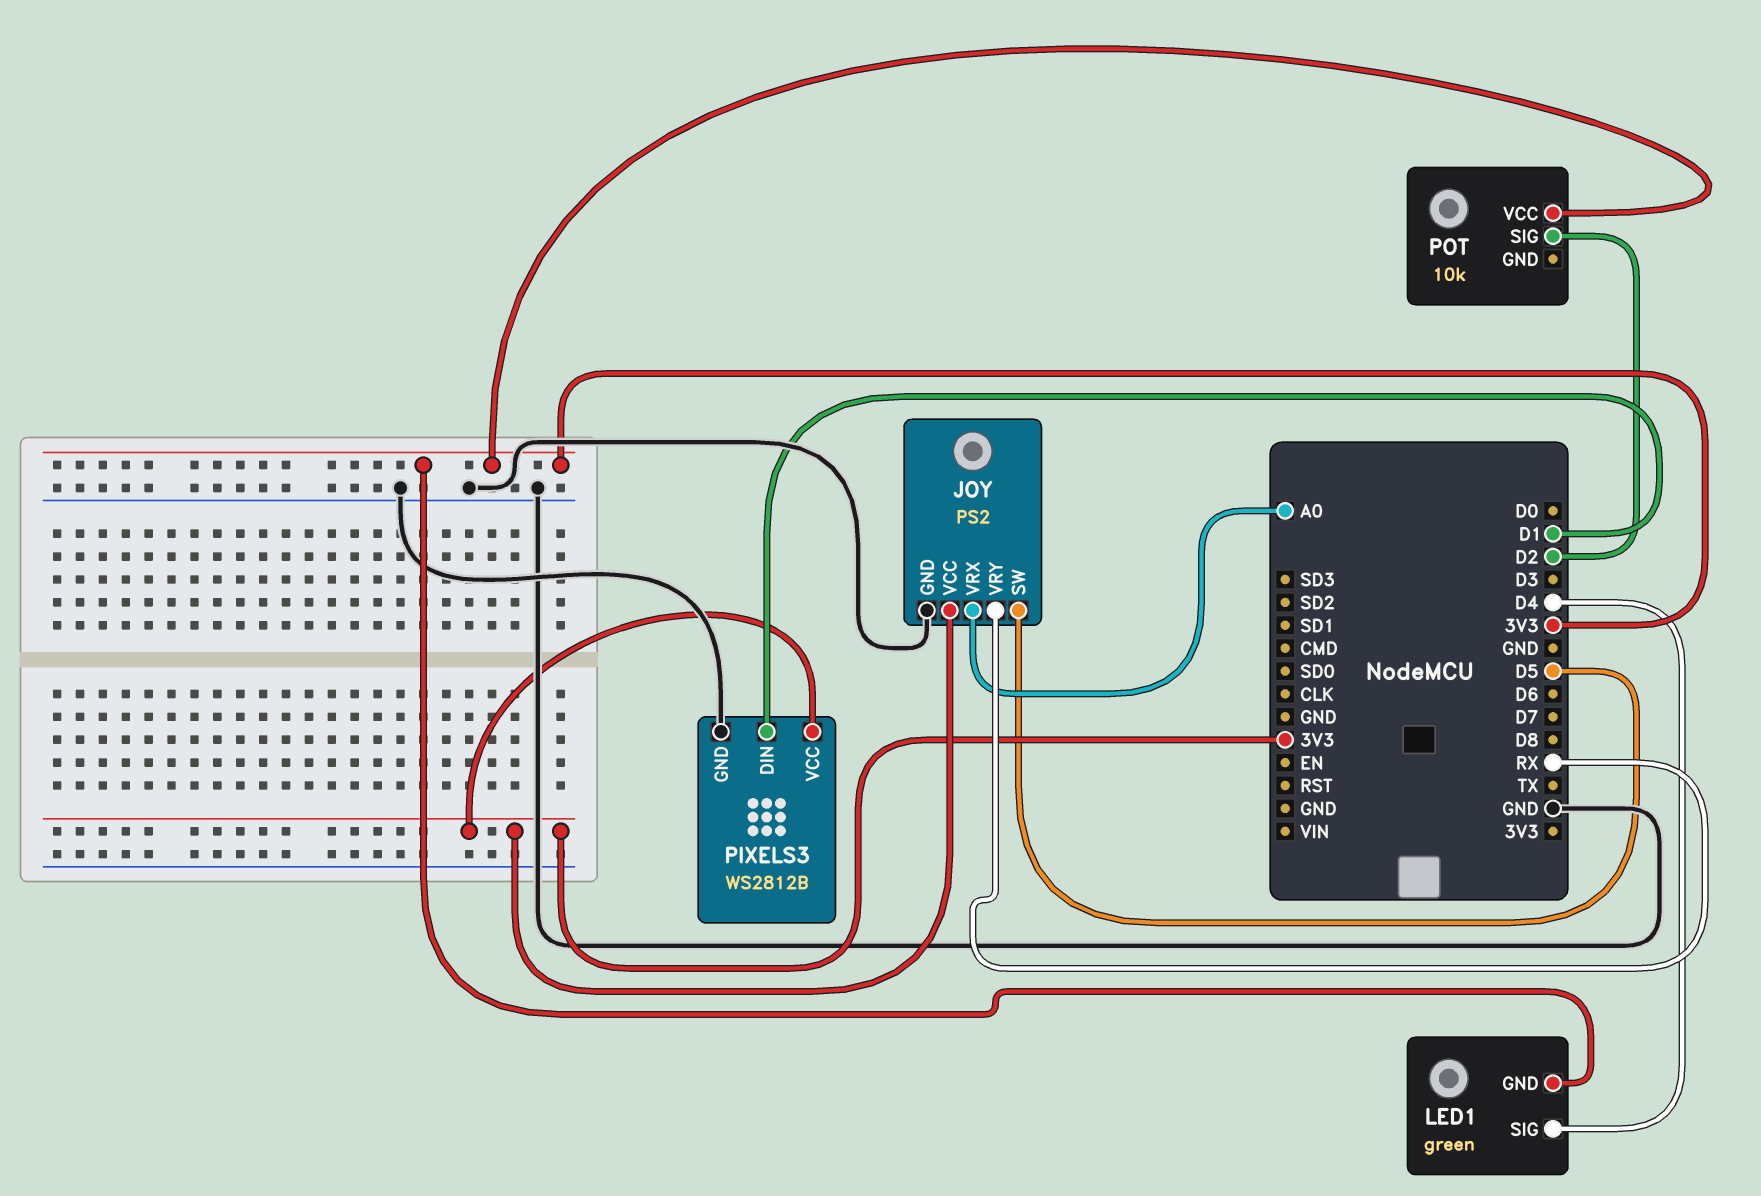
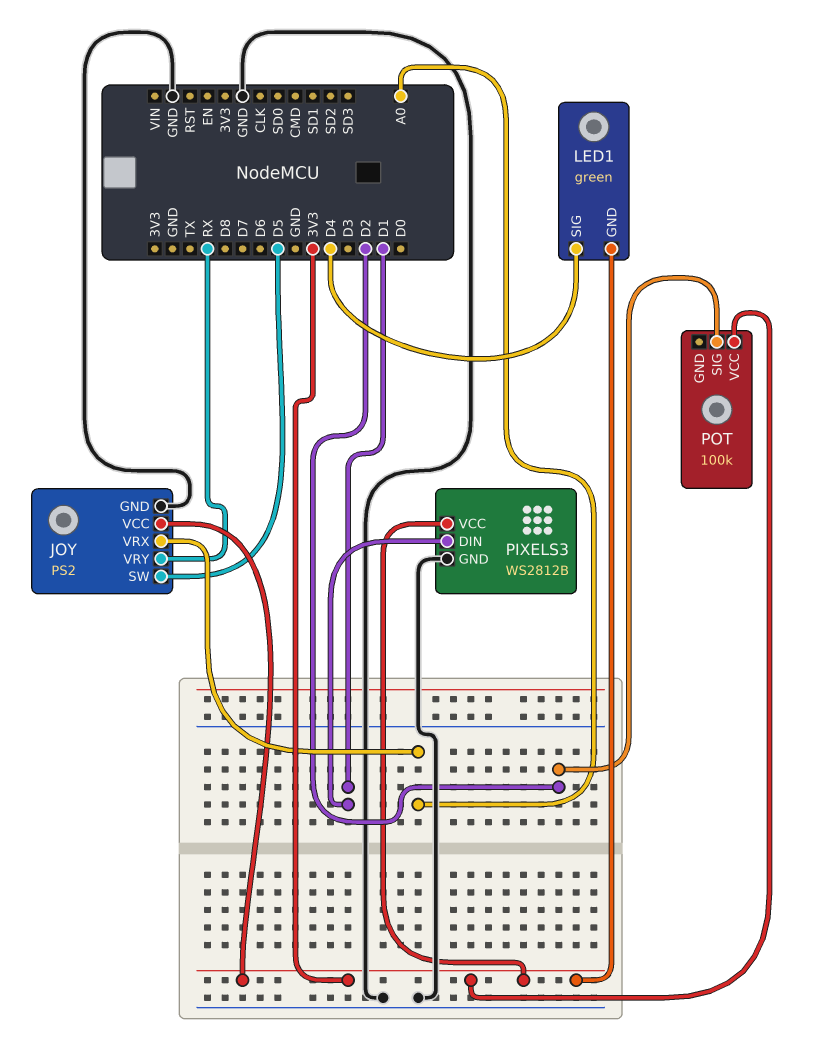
POT: 10k -> 100k

